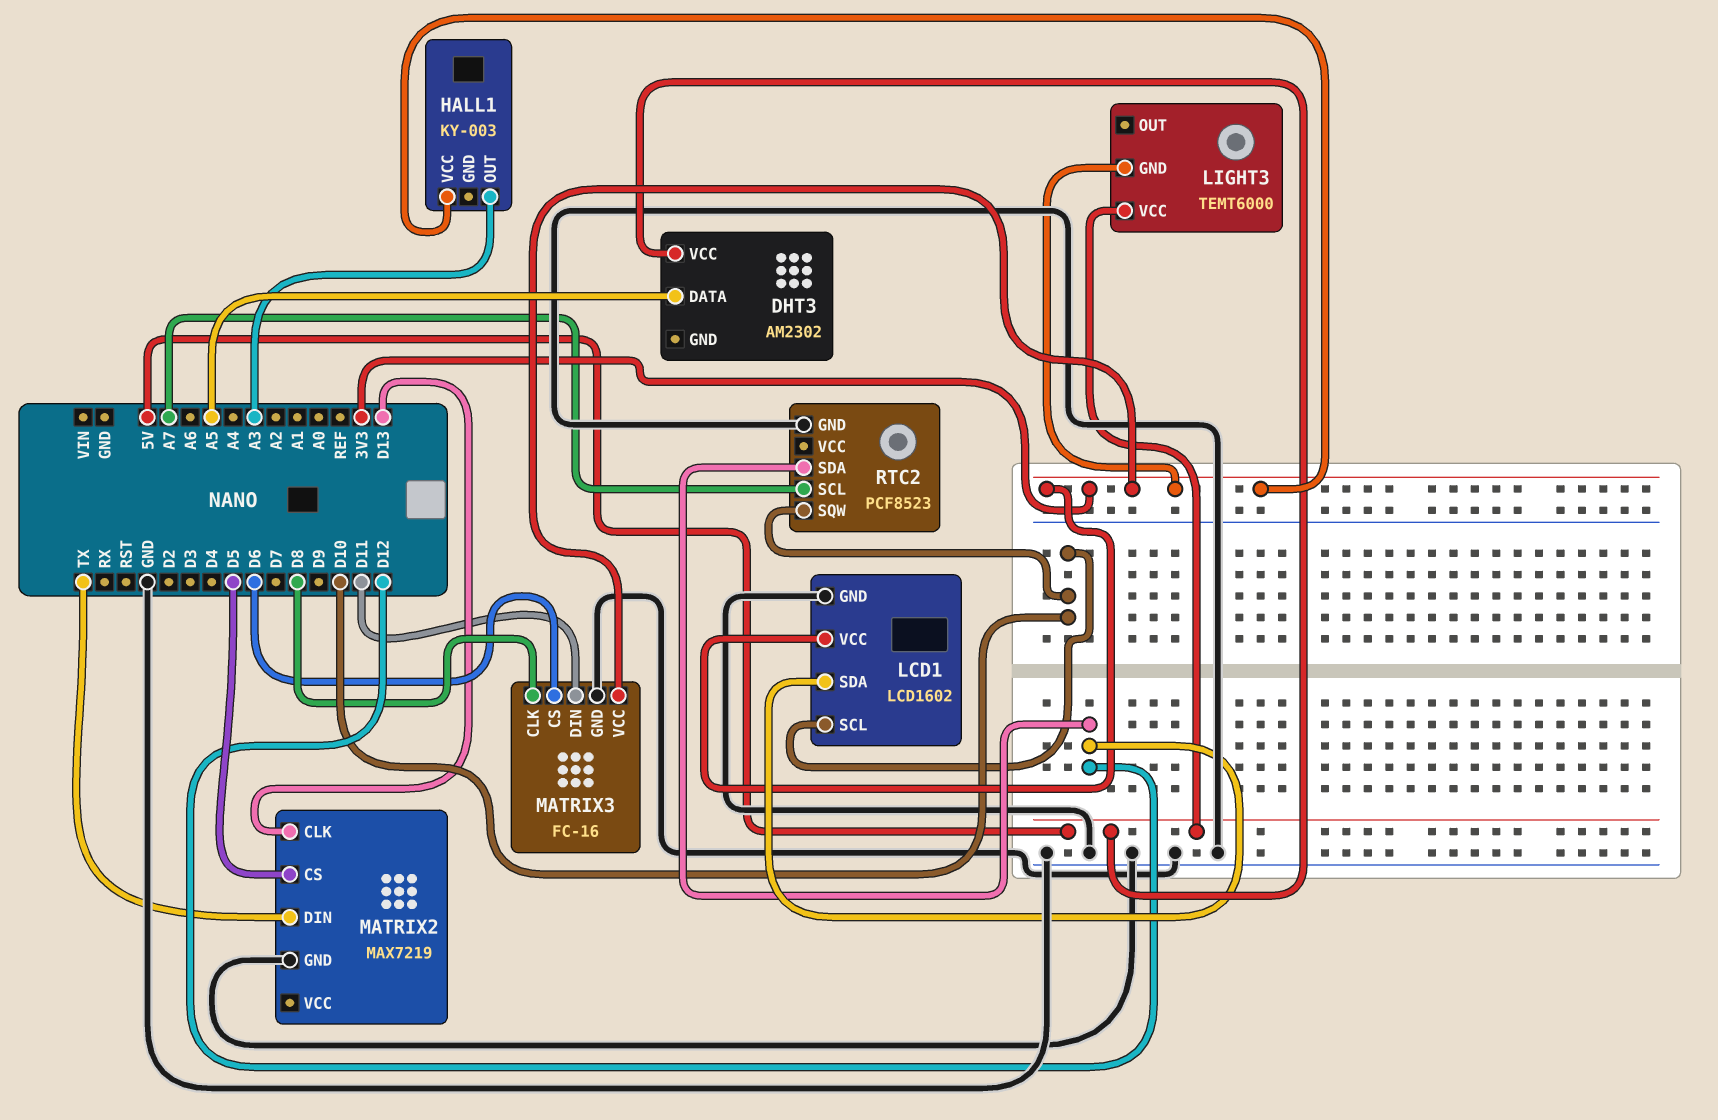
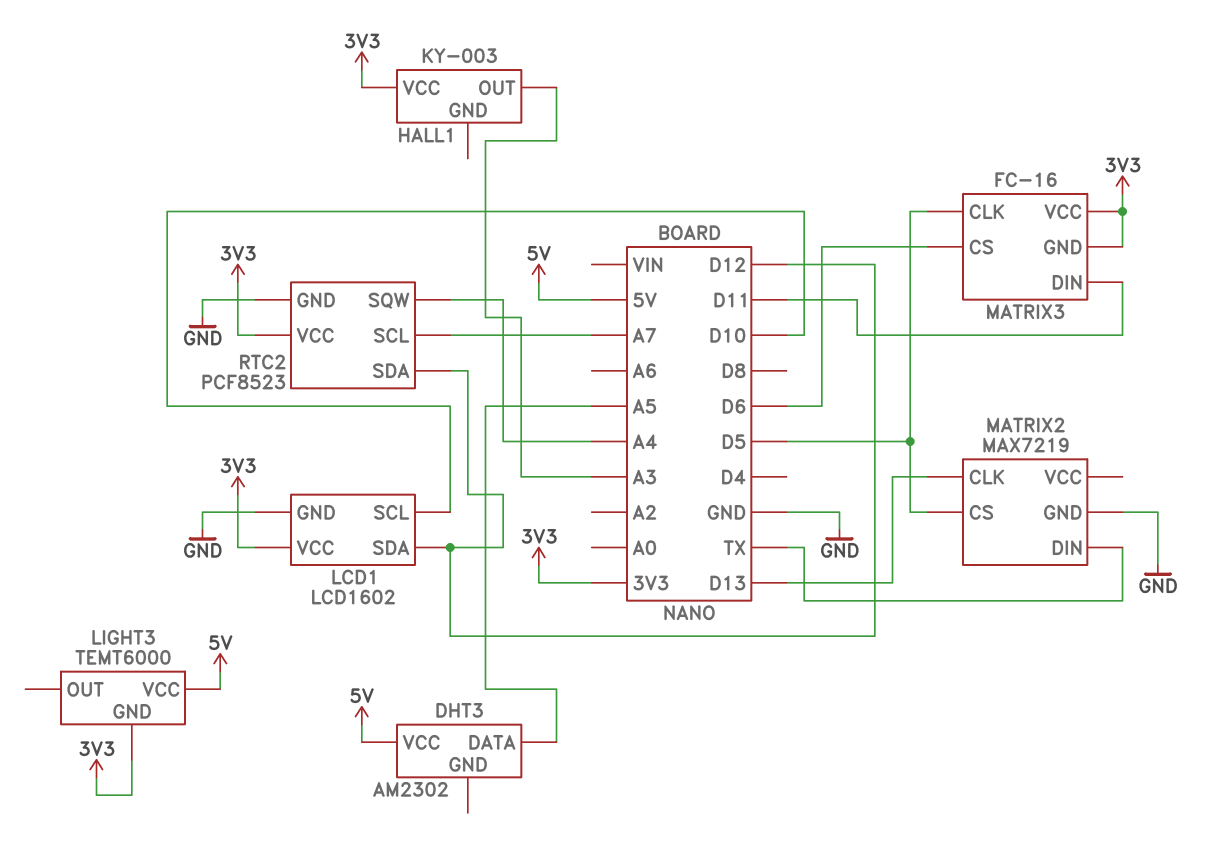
MATRIX3 pin CLK: D8 -> D5
MATRIX3 pin GND: GND -> 3V3
RTC2 pin SQW: D10 -> A4
RTC2 pin VCC: none -> 3V3

